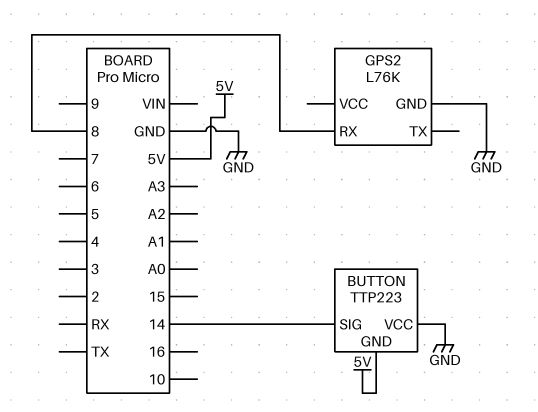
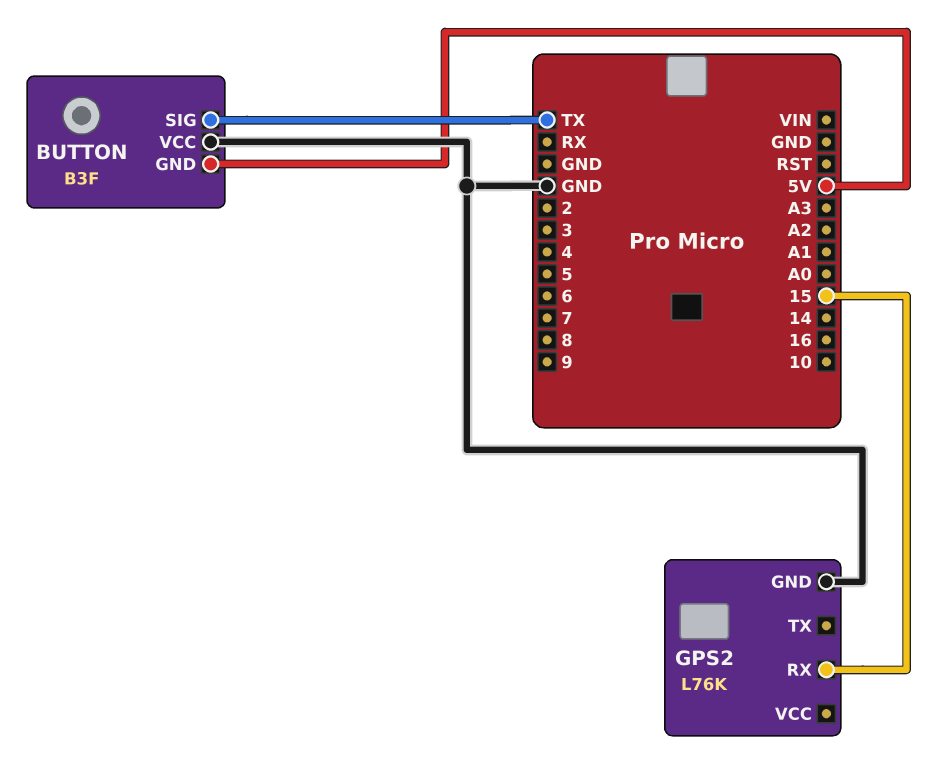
BUTTON: TTP223 -> B3F
BUTTON pin SIG: 14 -> TX
GPS2 pin RX: 8 -> 15

